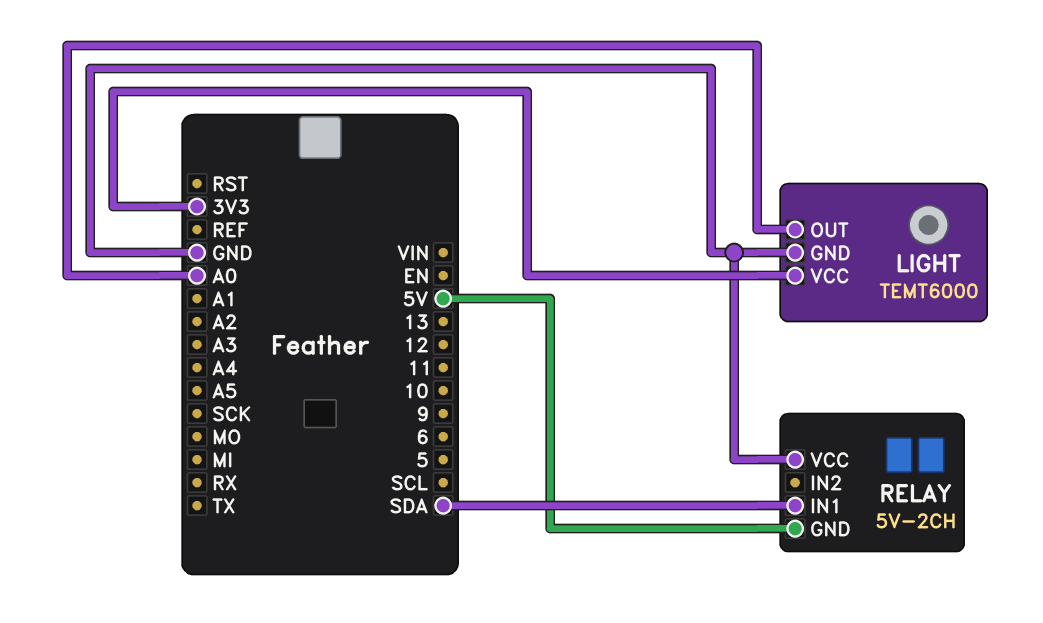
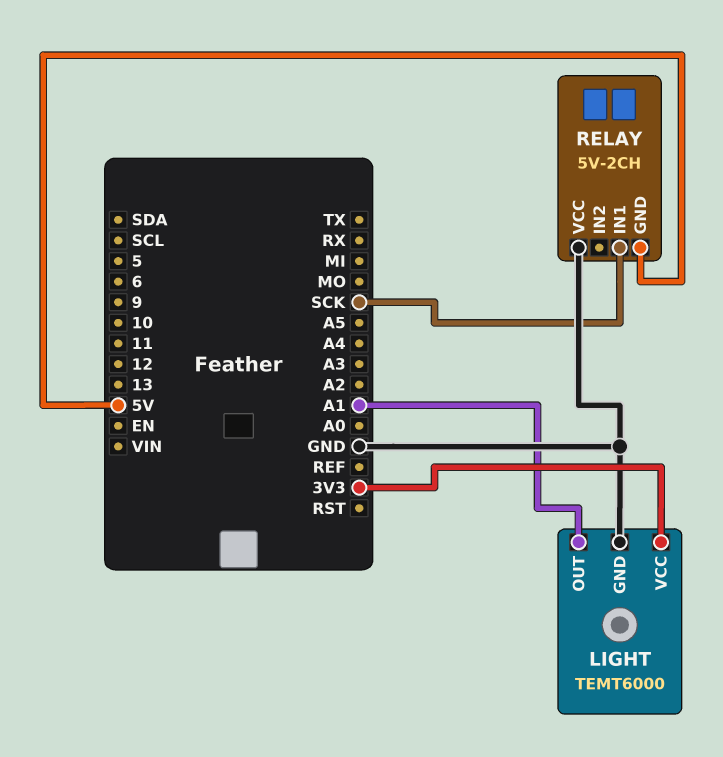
LIGHT pin OUT: A0 -> A1
RELAY pin IN1: SDA -> SCK

